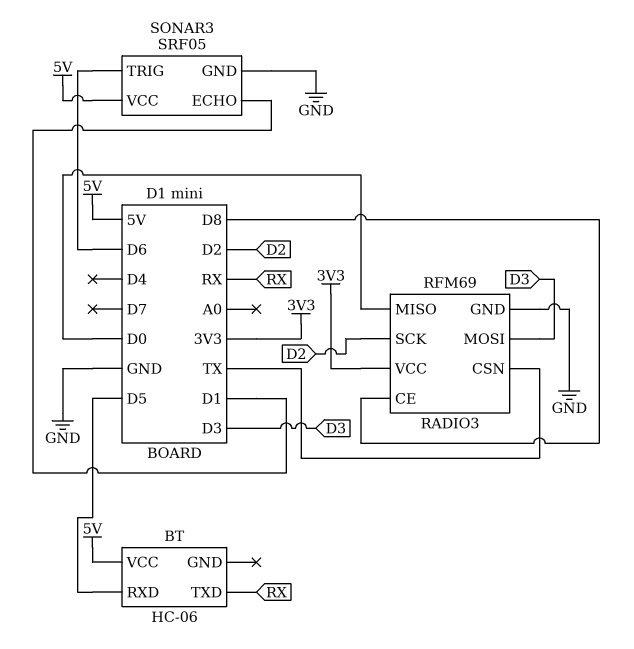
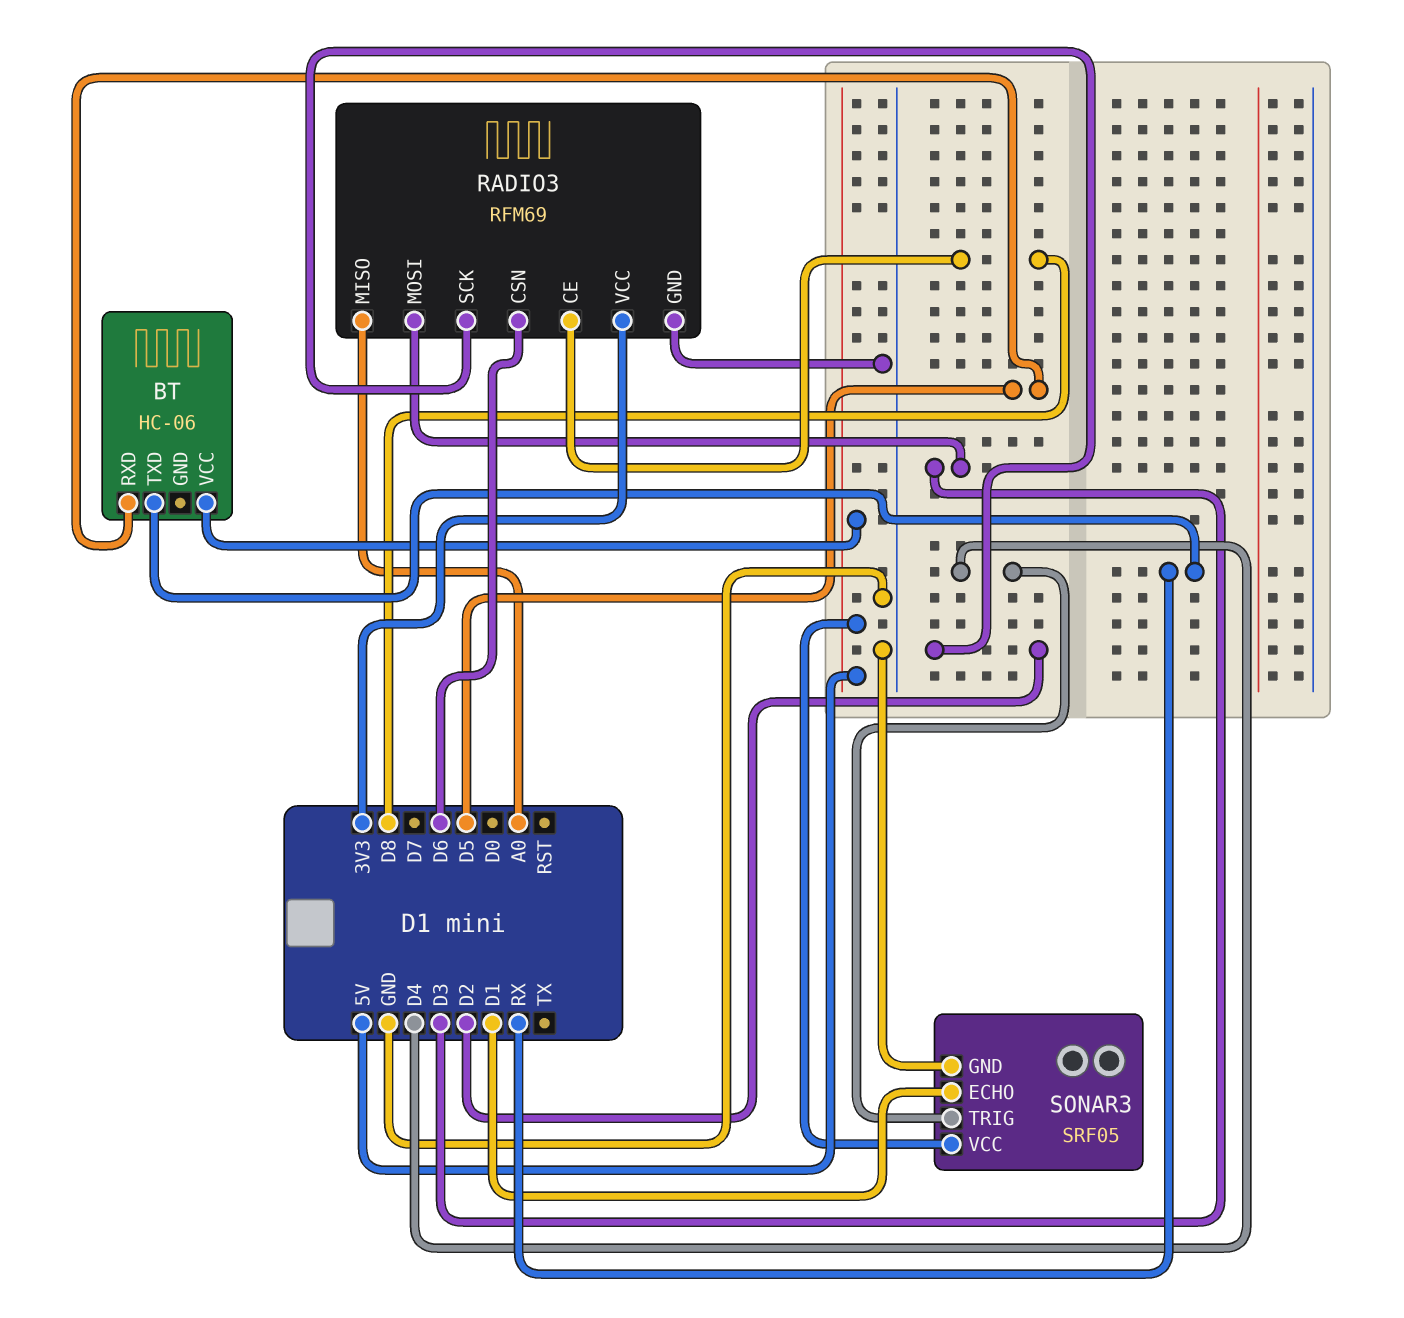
RADIO3 pin CSN: TX -> D6
RADIO3 pin MISO: D0 -> A0
SONAR3 pin TRIG: D6 -> D4

